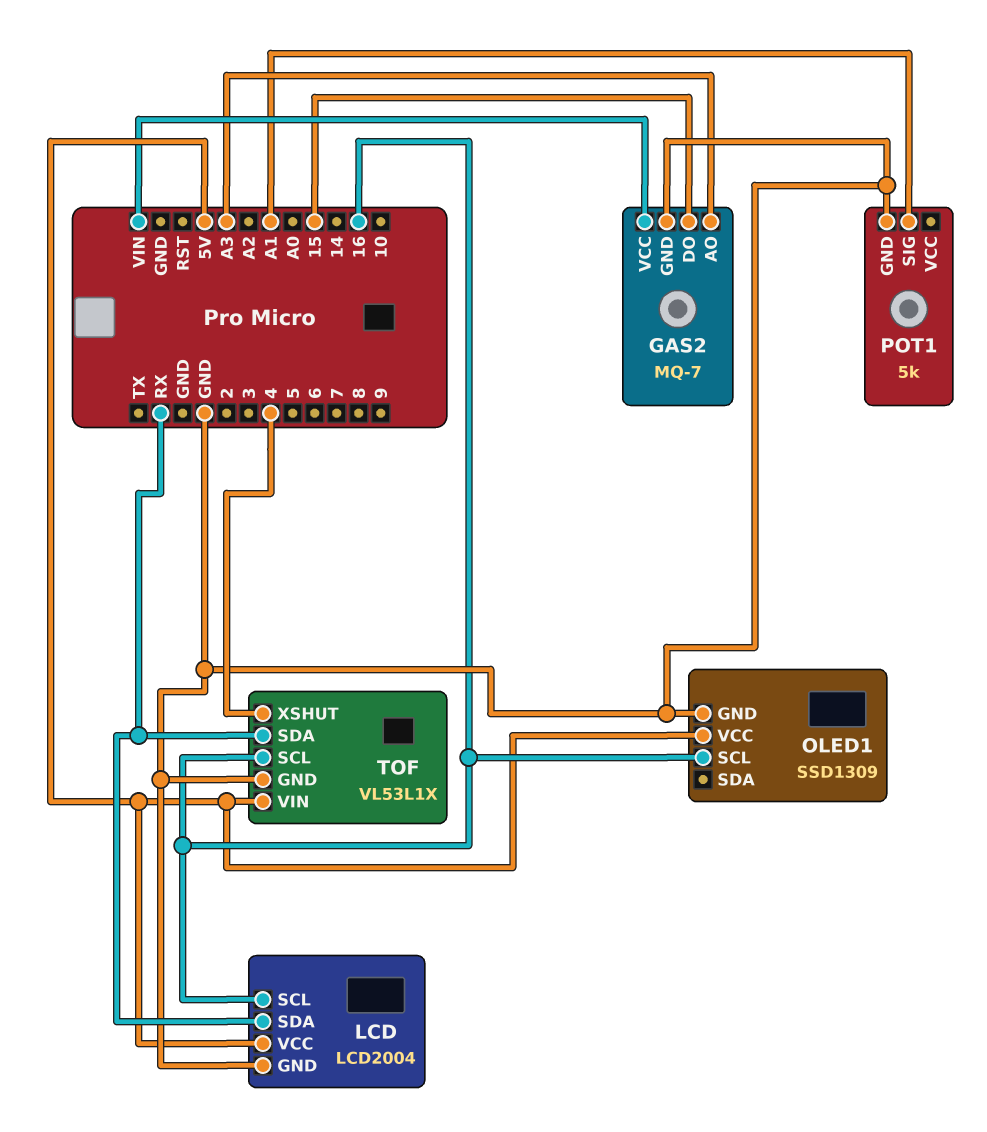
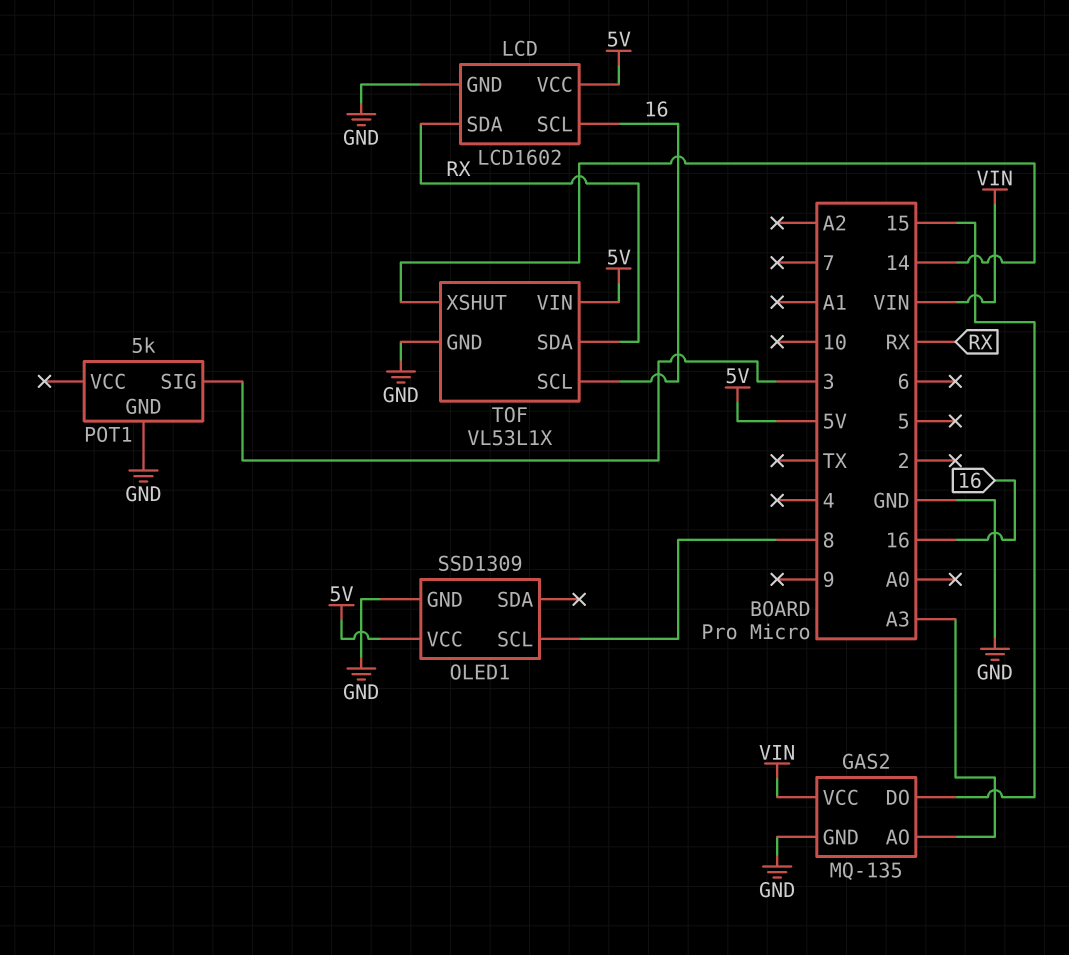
GAS2: MQ-7 -> MQ-135
LCD: LCD2004 -> LCD1602
OLED1 pin SCL: 16 -> 8
POT1 pin SIG: A1 -> 3
TOF pin XSHUT: 4 -> 14

